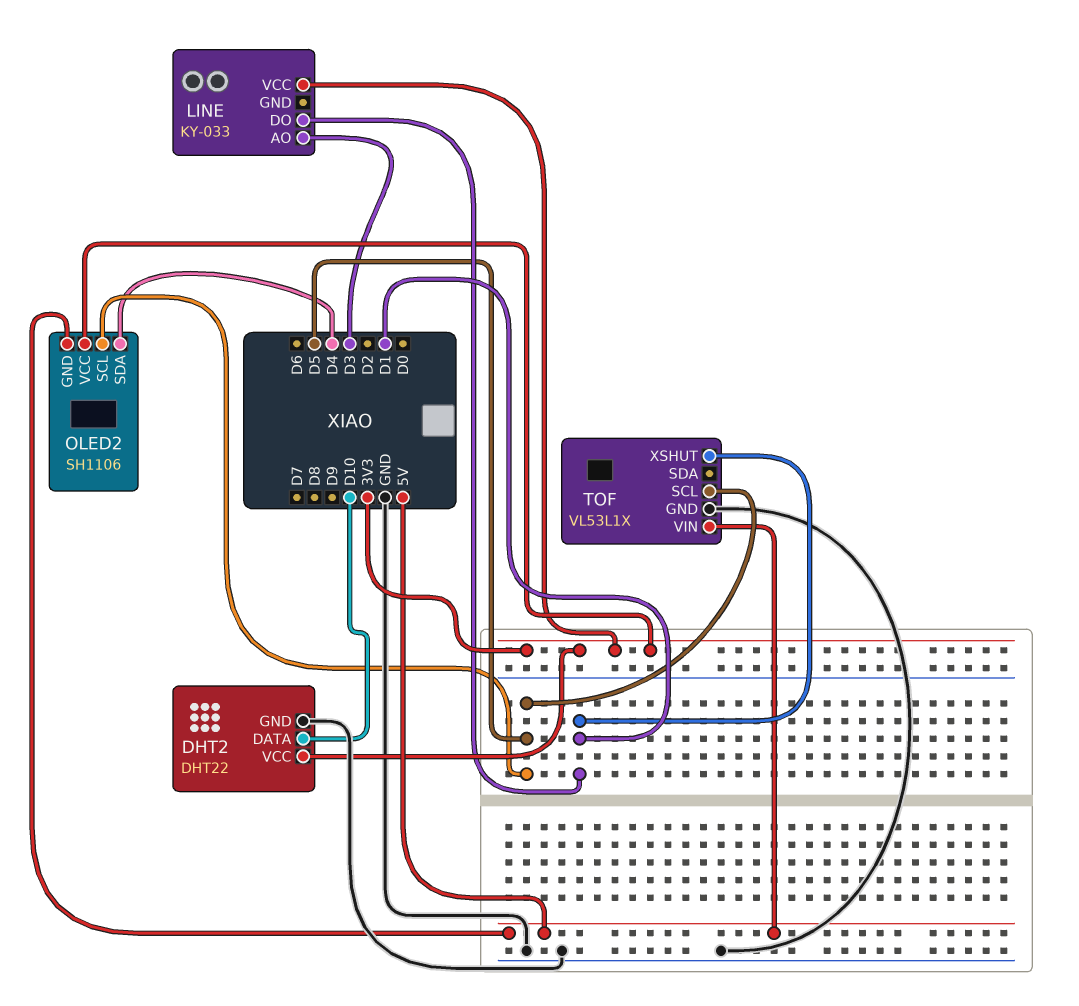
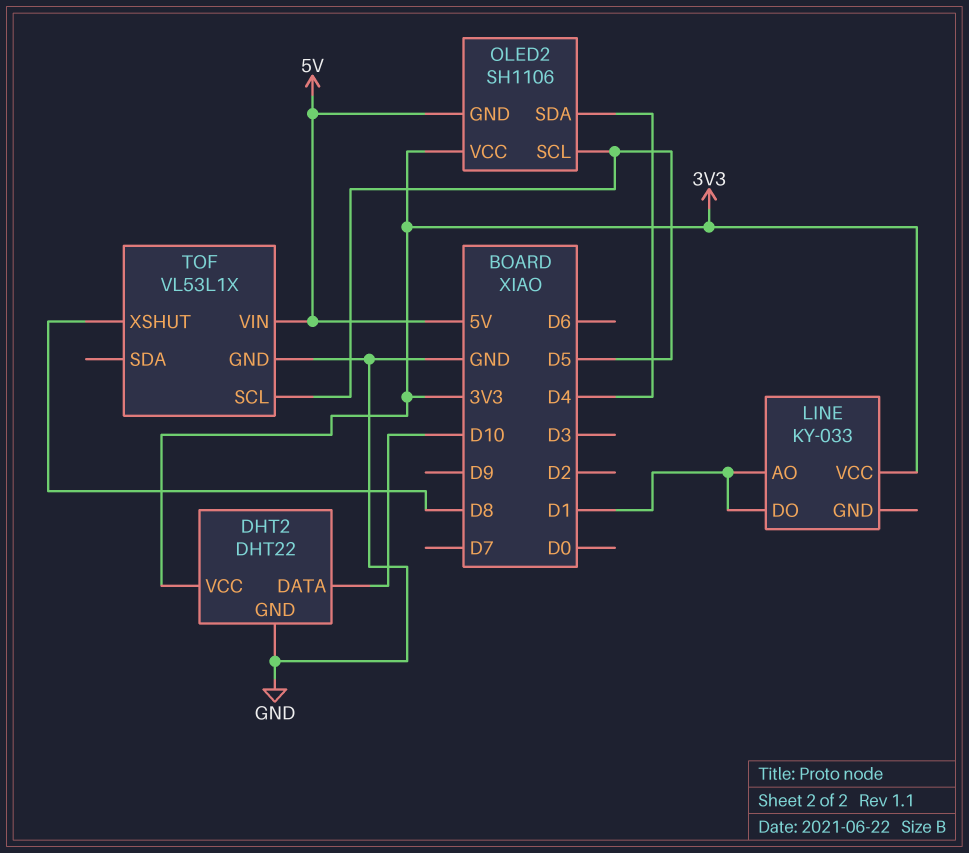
LINE pin AO: D3 -> D1
TOF pin XSHUT: D1 -> D8

